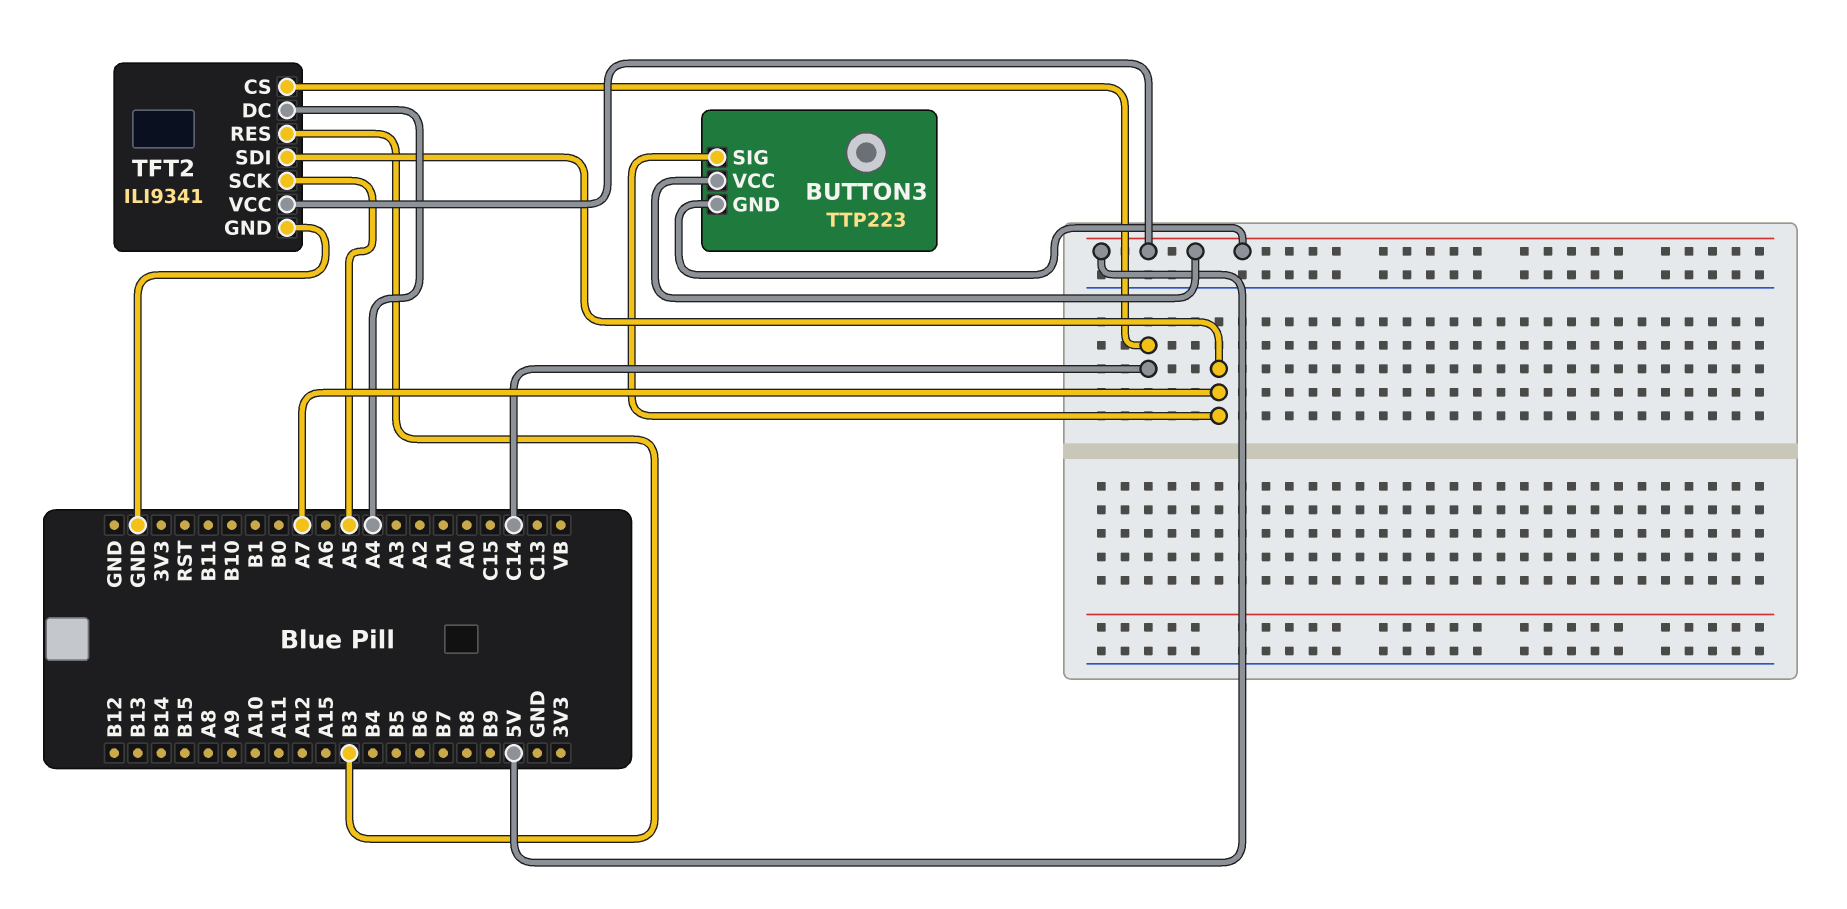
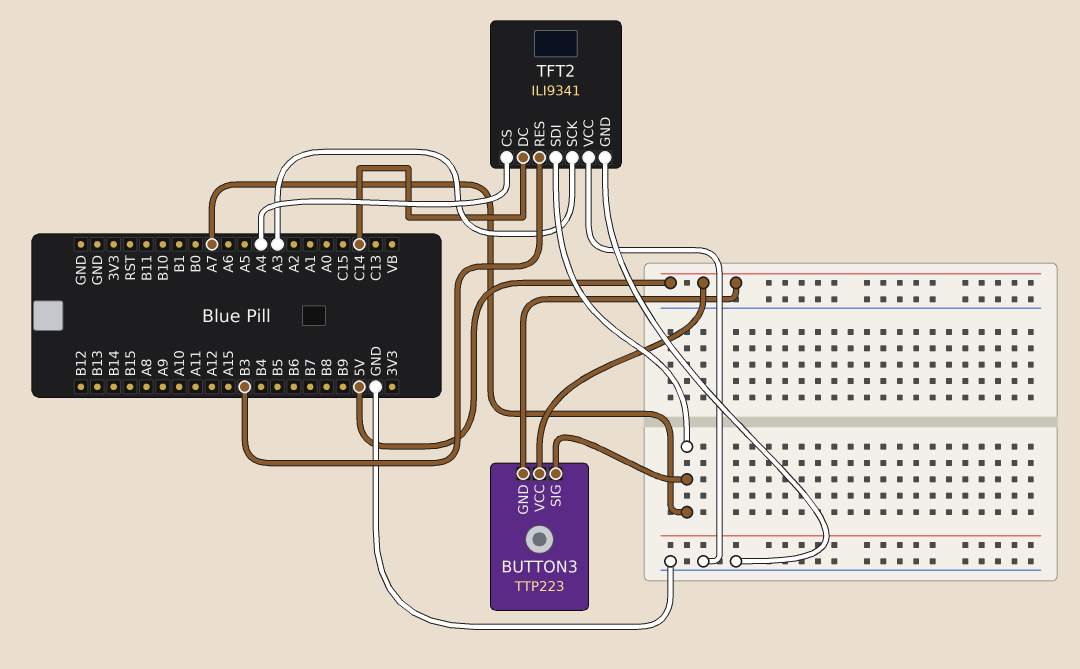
TFT2 pin CS: C14 -> A4
TFT2 pin DC: A4 -> C14
TFT2 pin SCK: A5 -> A3
TFT2 pin VCC: 5V -> GND

